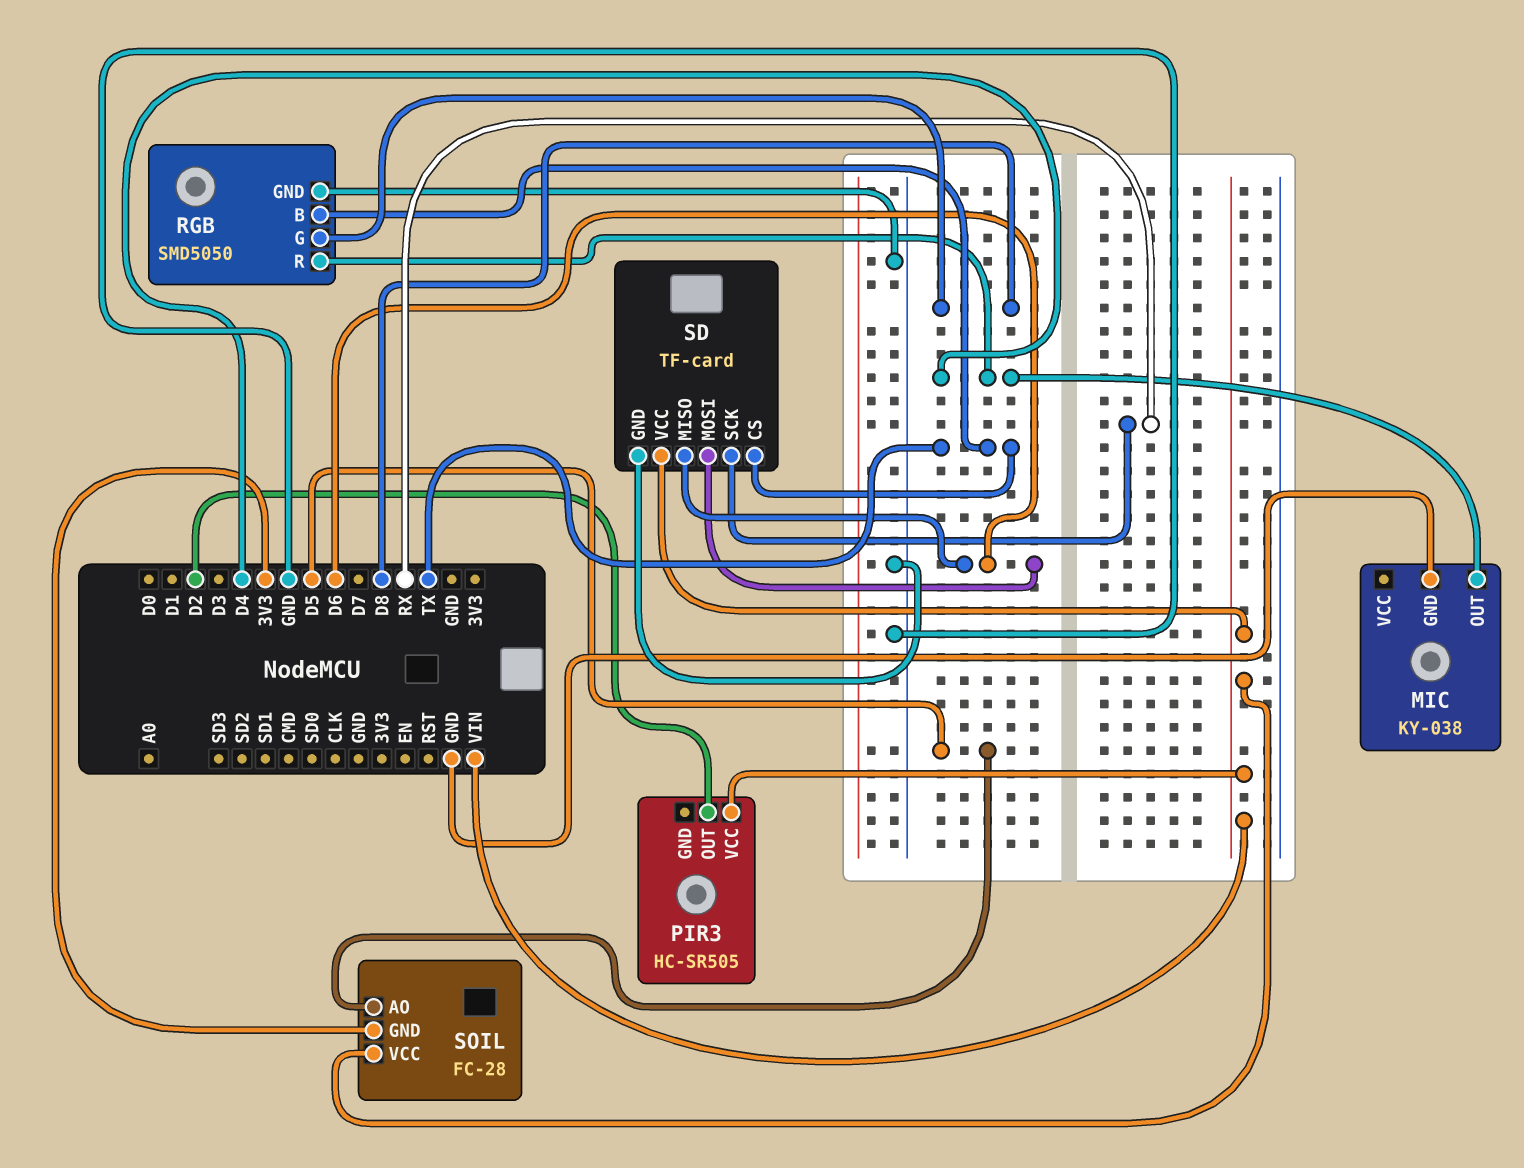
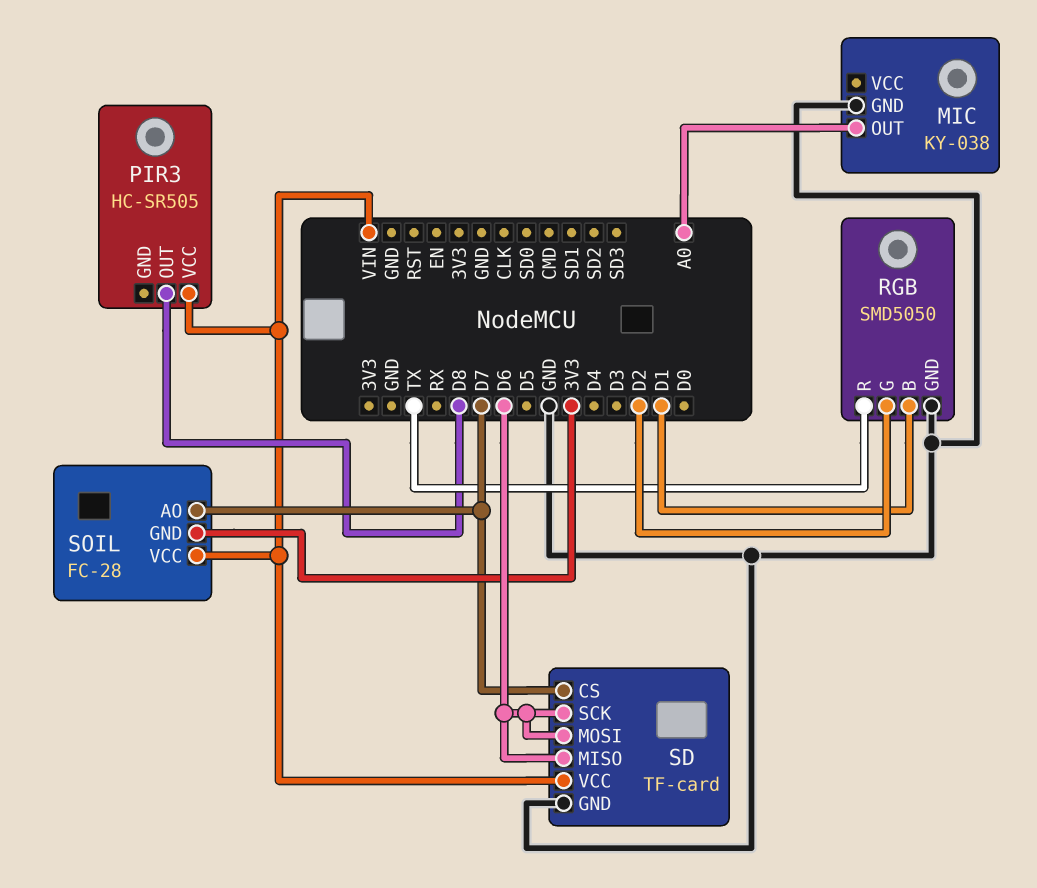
MIC pin OUT: D4 -> A0
PIR3 pin OUT: D2 -> D8
RGB pin B: TX -> D1
RGB pin G: D8 -> D2
RGB pin R: D4 -> TX
SD pin CS: TX -> D7
SD pin SCK: RX -> D6
SOIL pin AO: D5 -> D7

